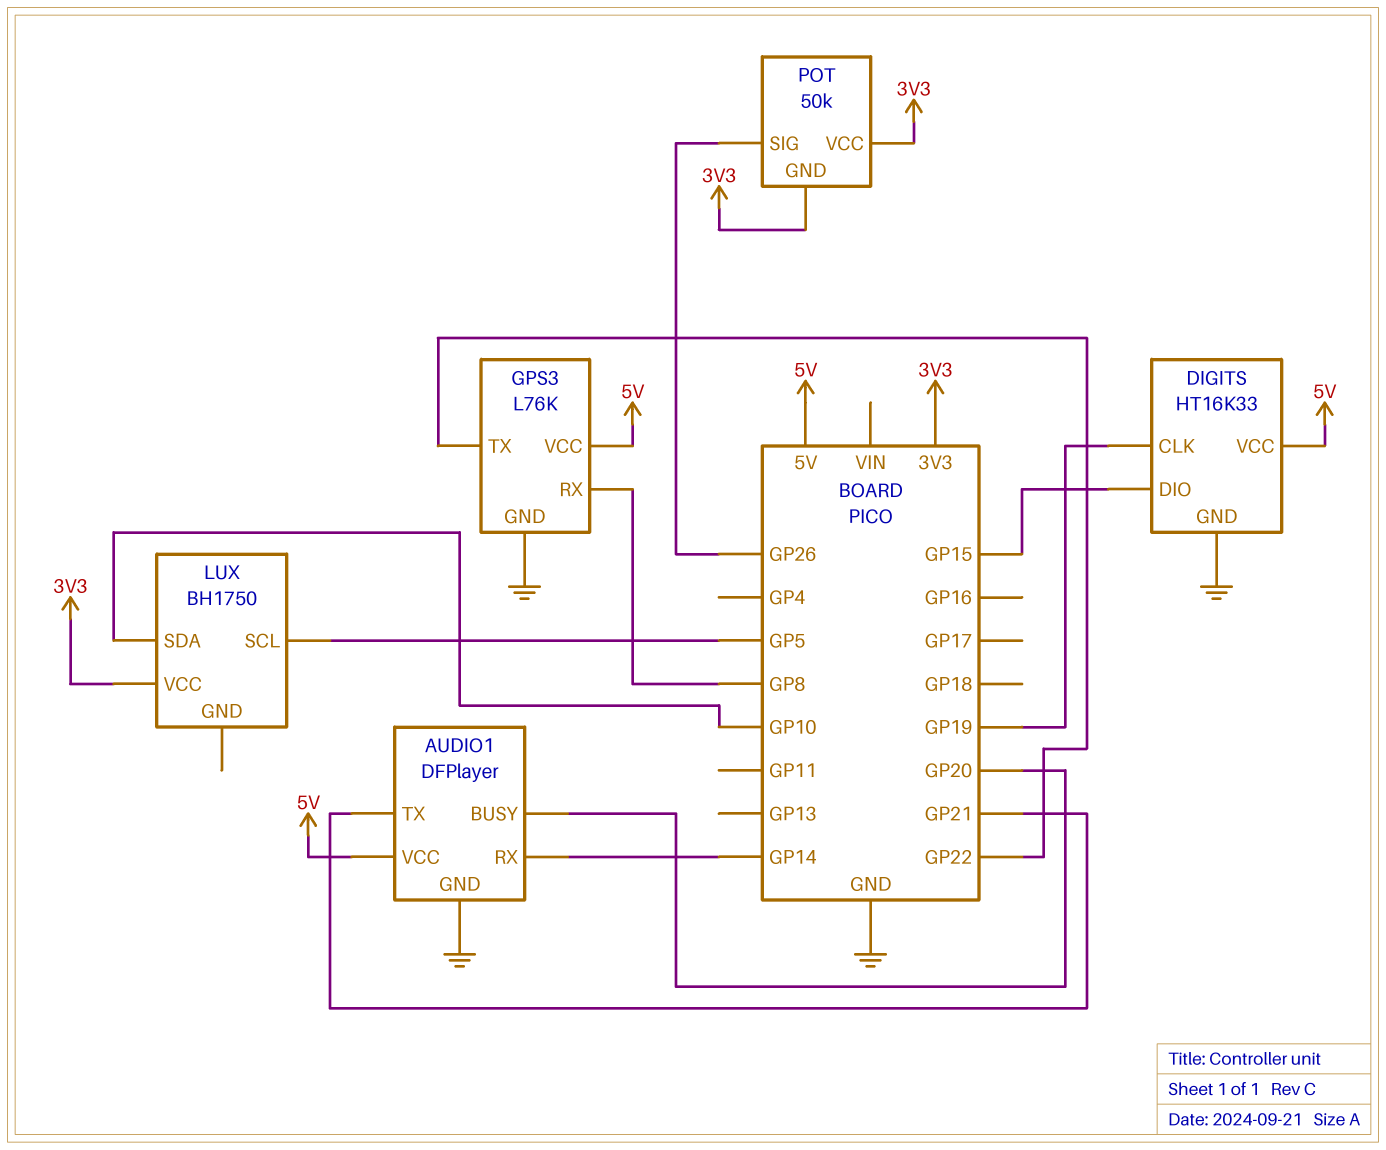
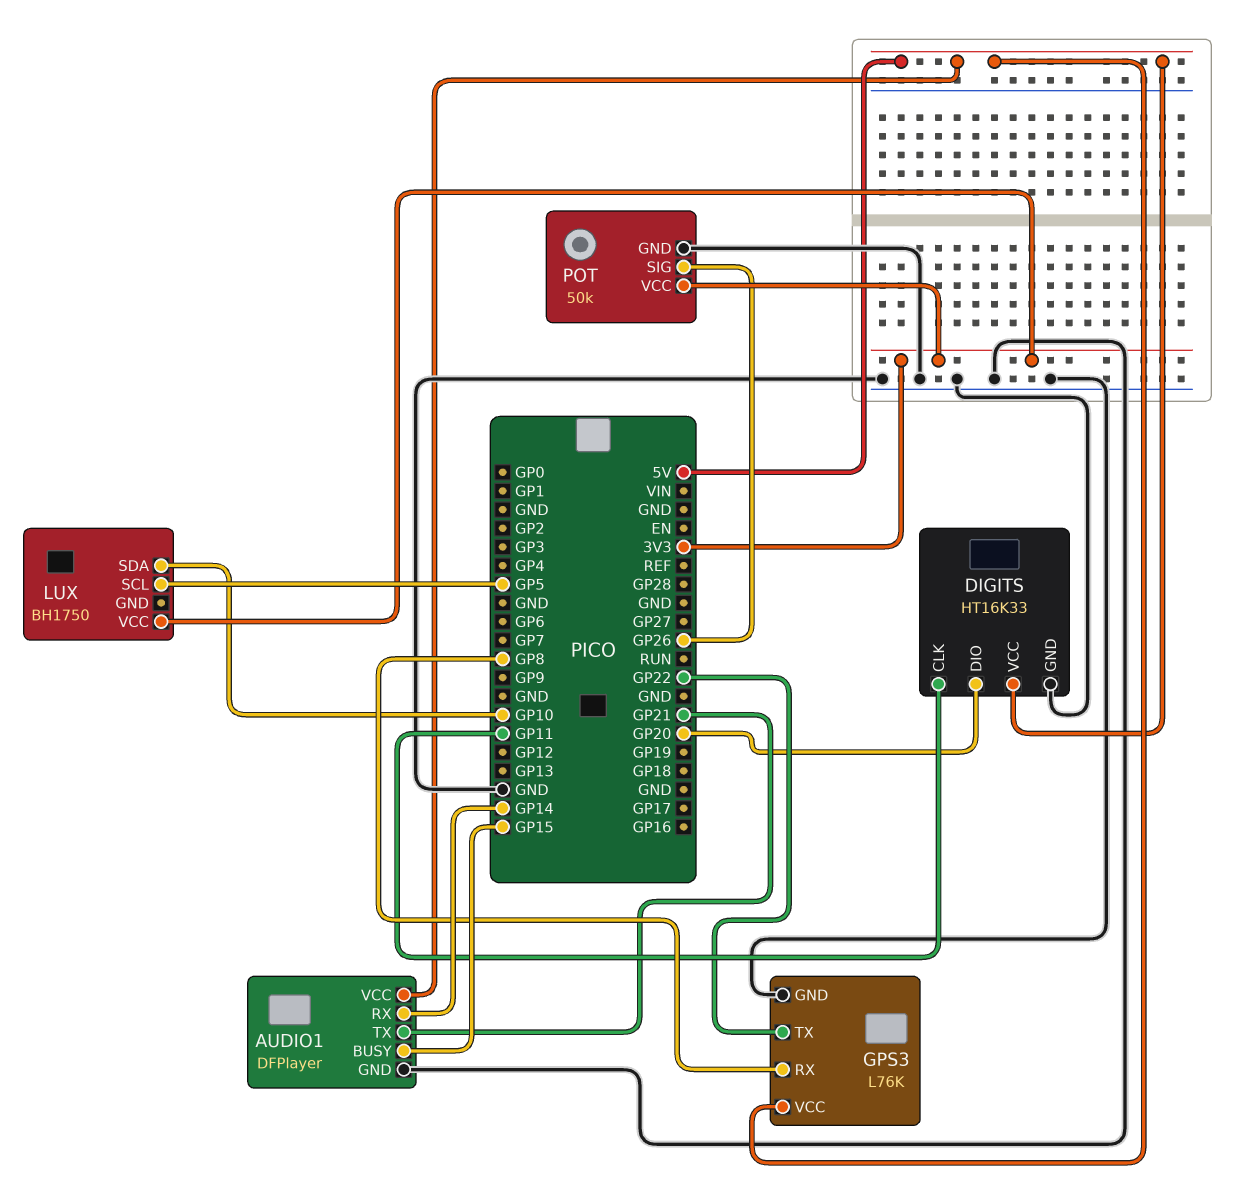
AUDIO1 pin BUSY: GP20 -> GP15
DIGITS pin CLK: GP19 -> GP11
DIGITS pin DIO: GP15 -> GP20
POT pin GND: 3V3 -> GND

